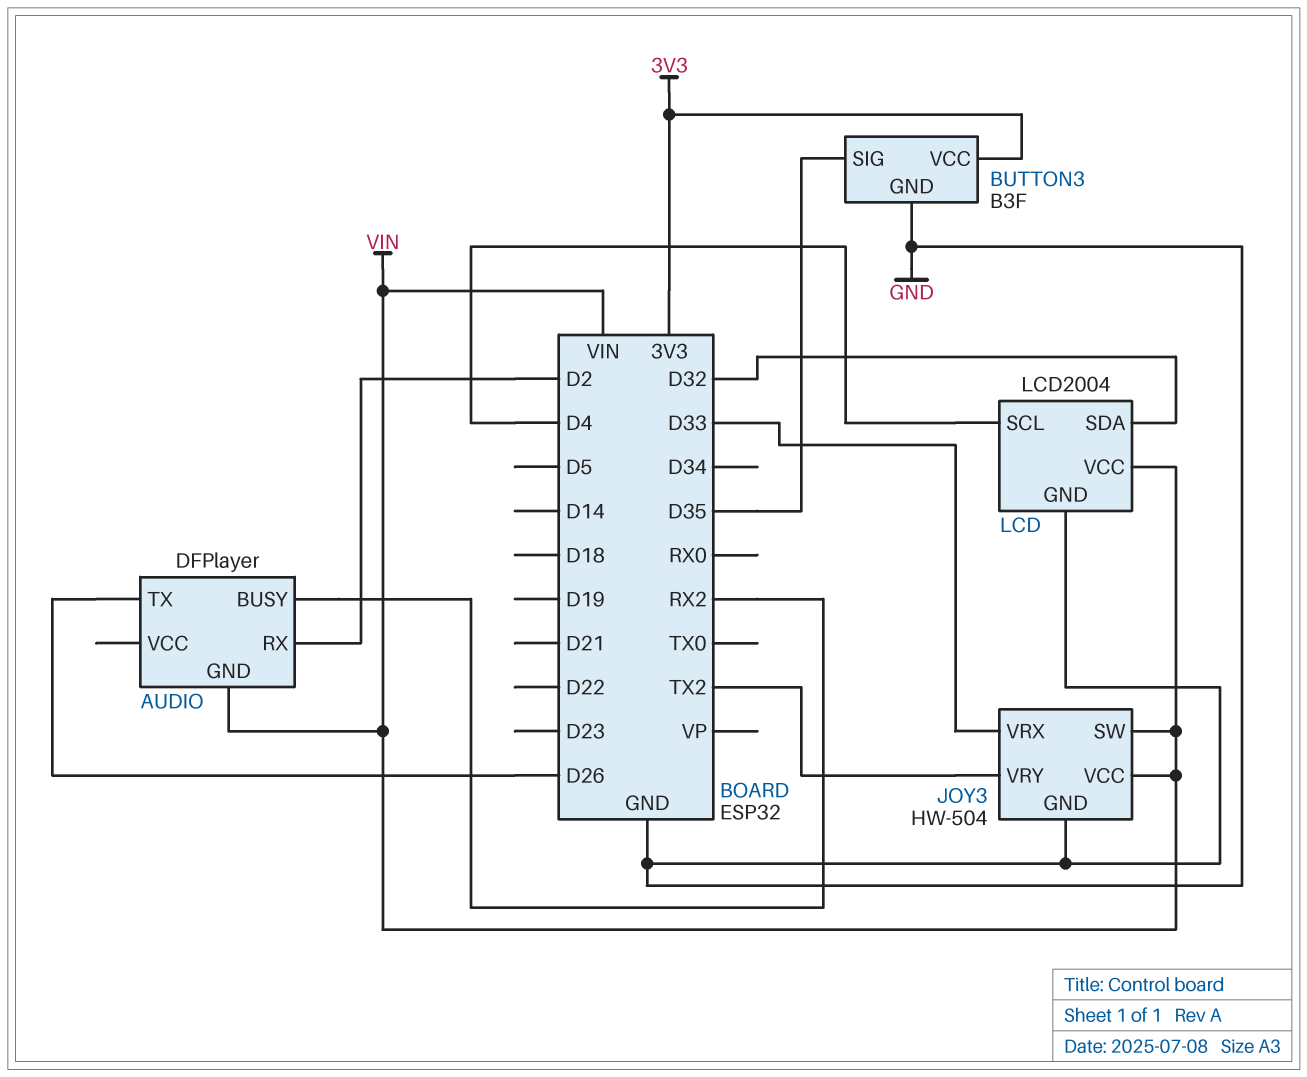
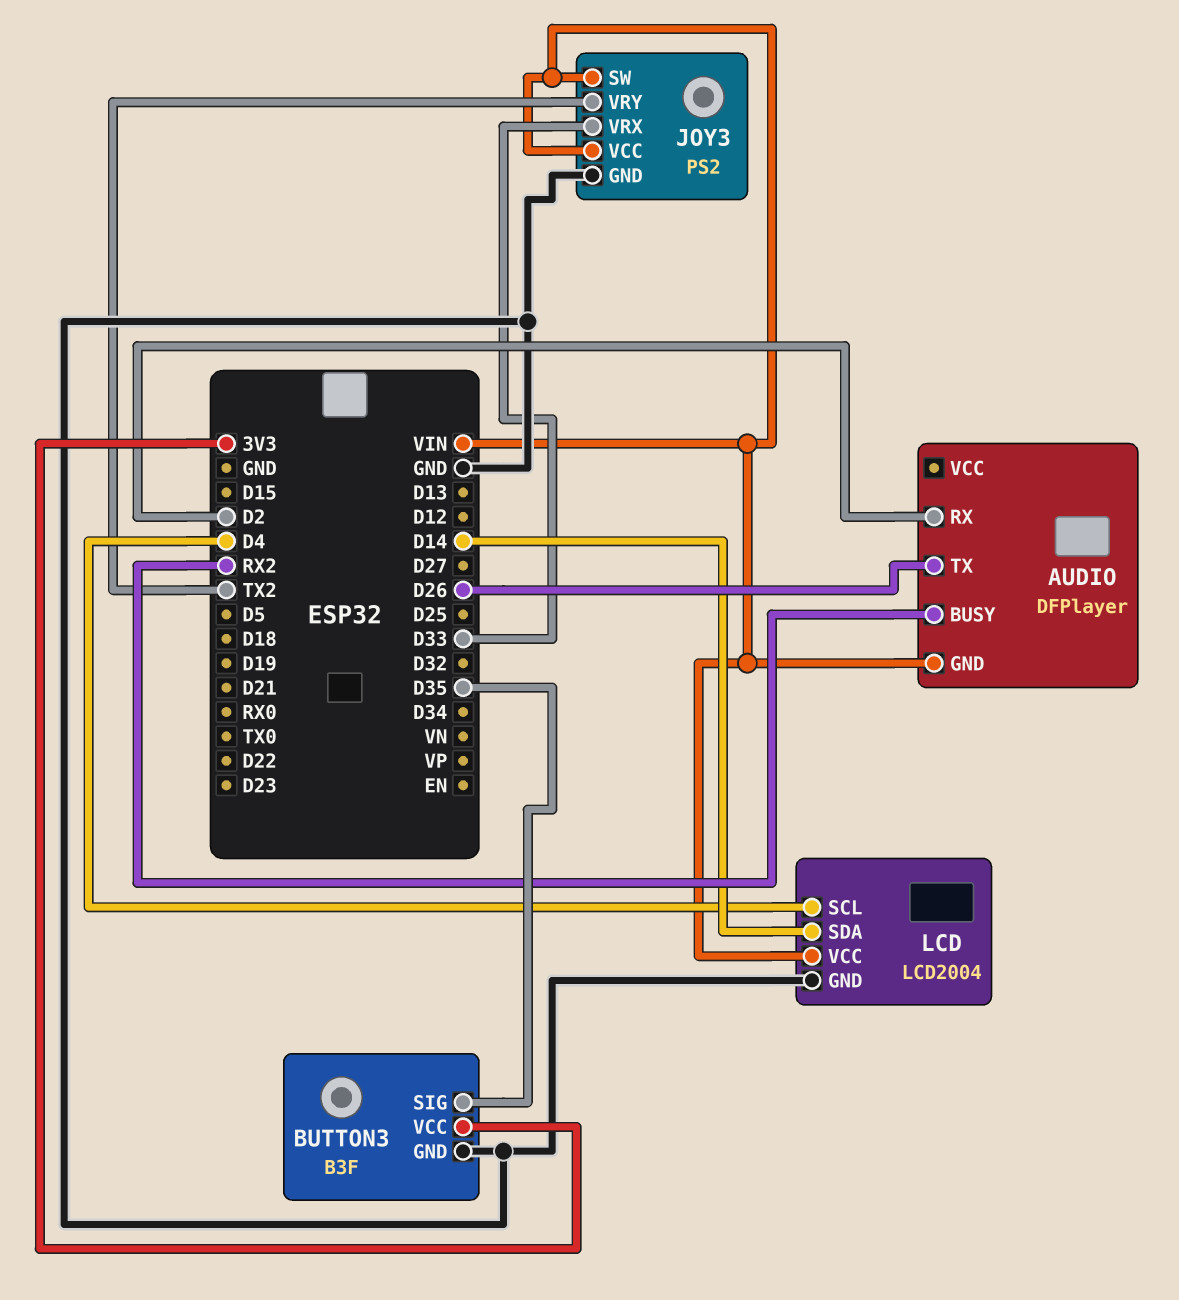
JOY3: HW-504 -> PS2
LCD pin SDA: D32 -> D14

